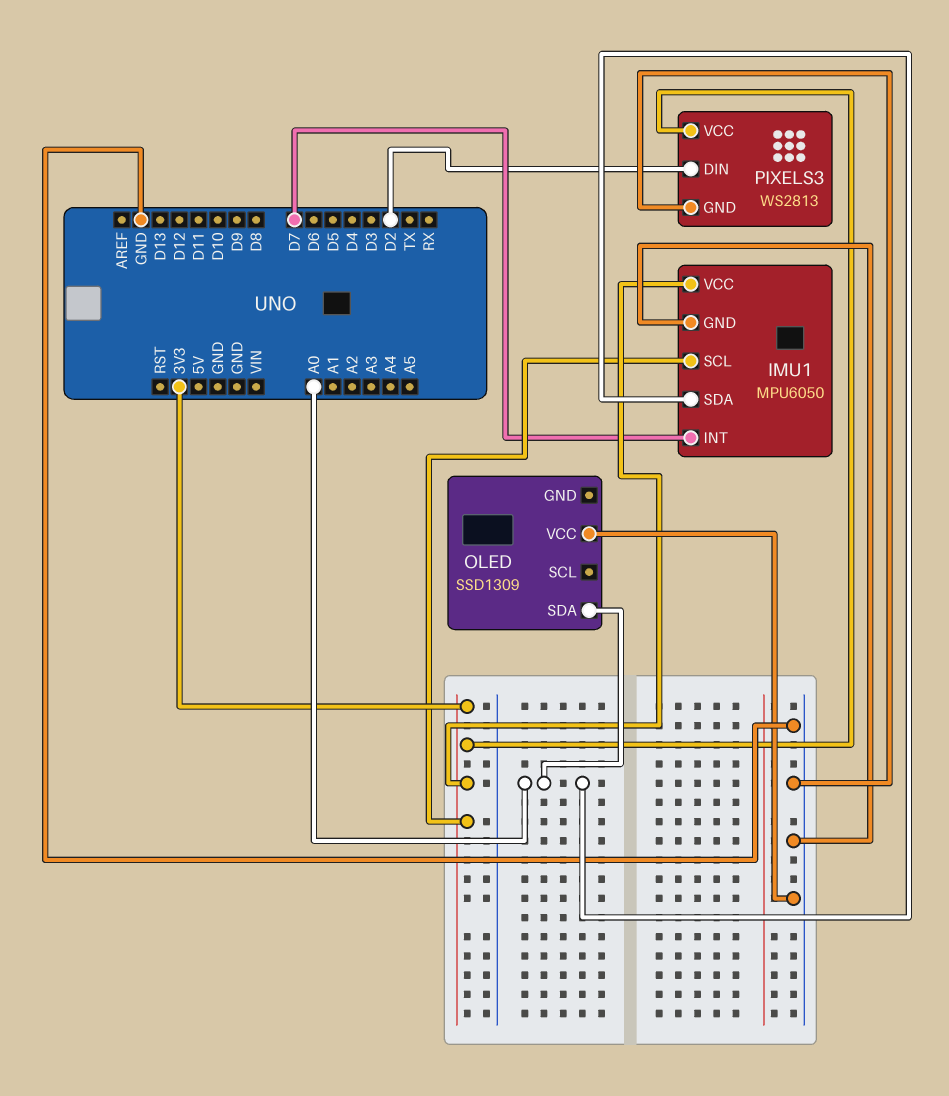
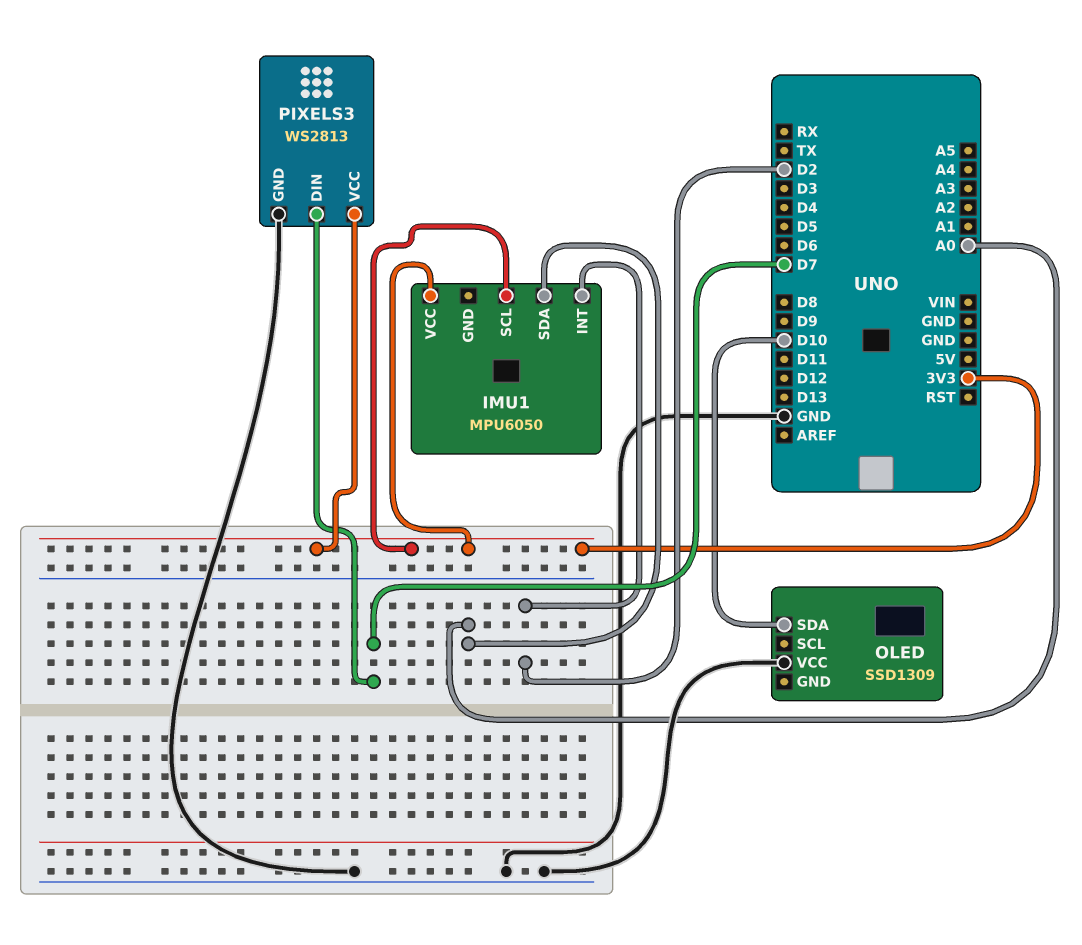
IMU1 pin GND: GND -> none
IMU1 pin INT: D7 -> D2
OLED pin SDA: A0 -> D10
PIXELS3 pin DIN: D2 -> D7

